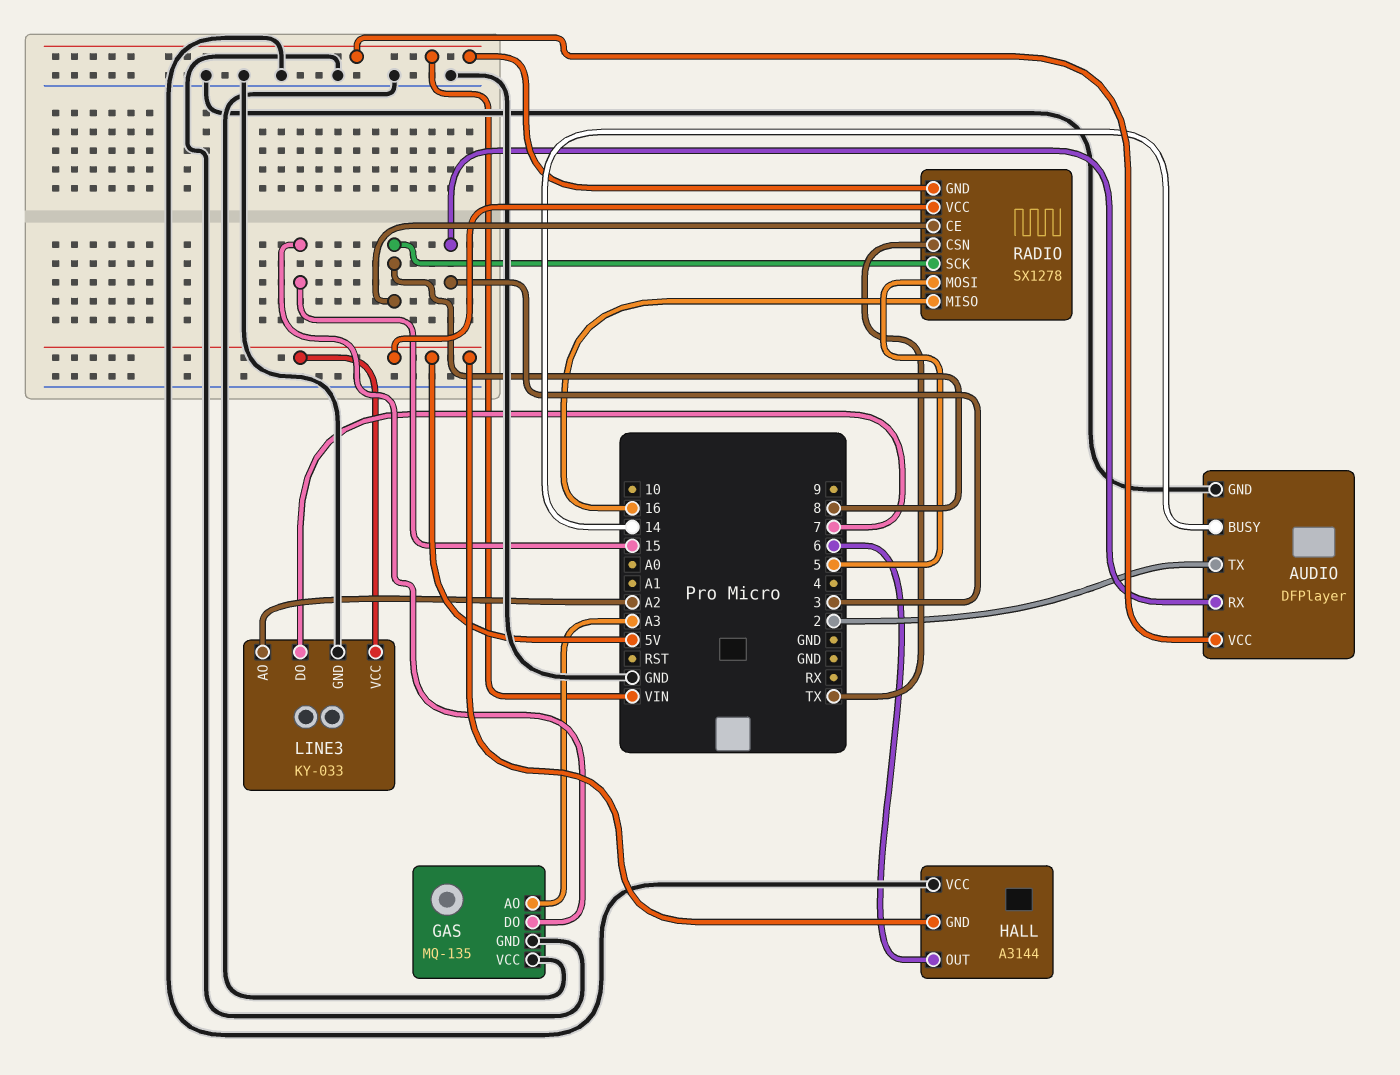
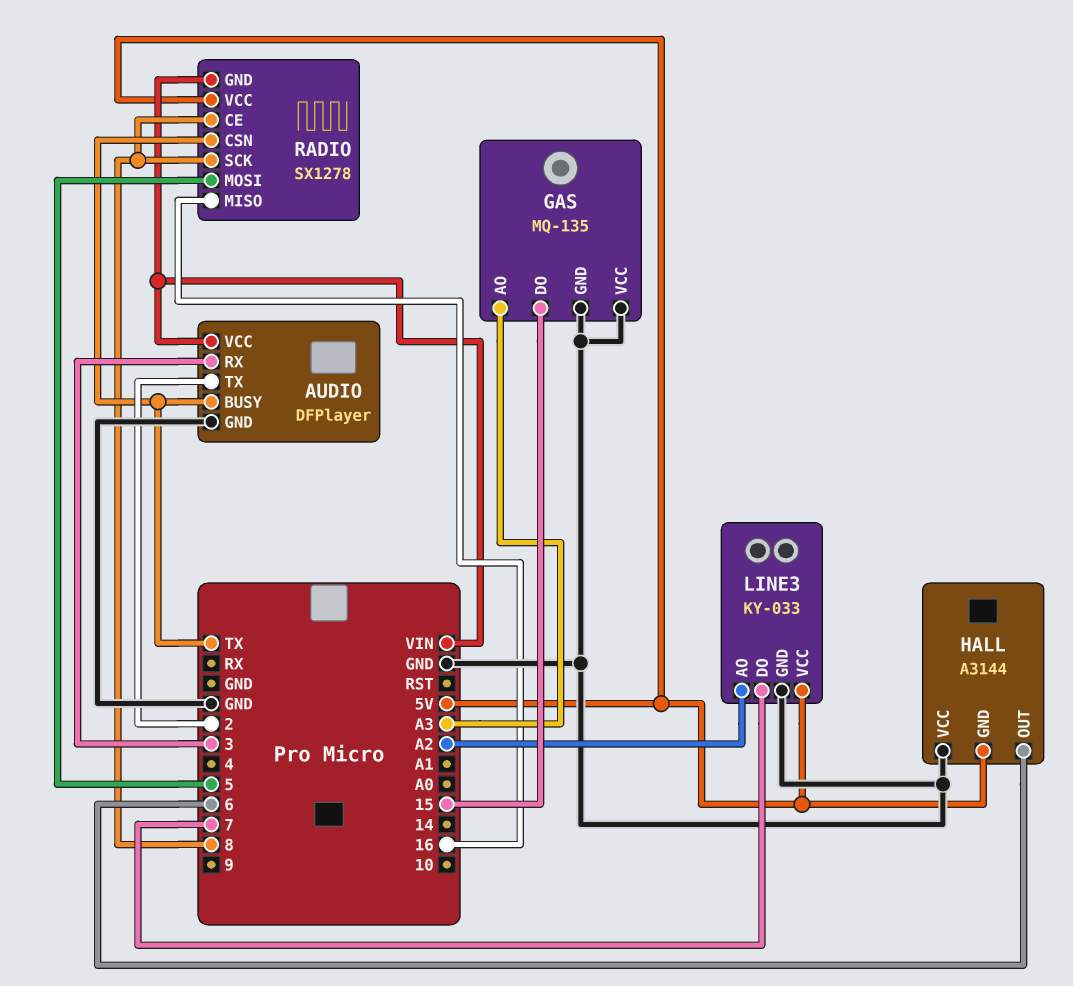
AUDIO pin BUSY: 14 -> TX

